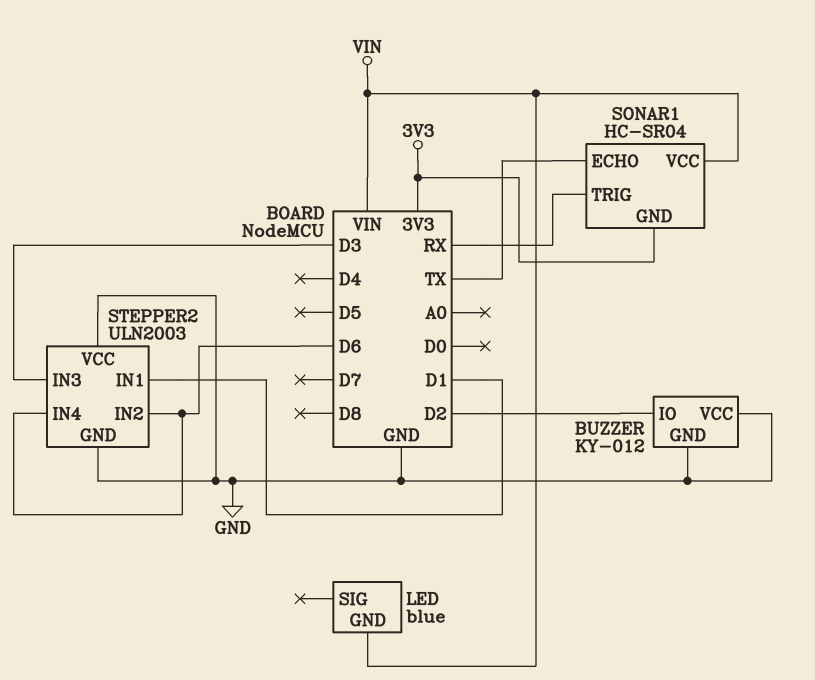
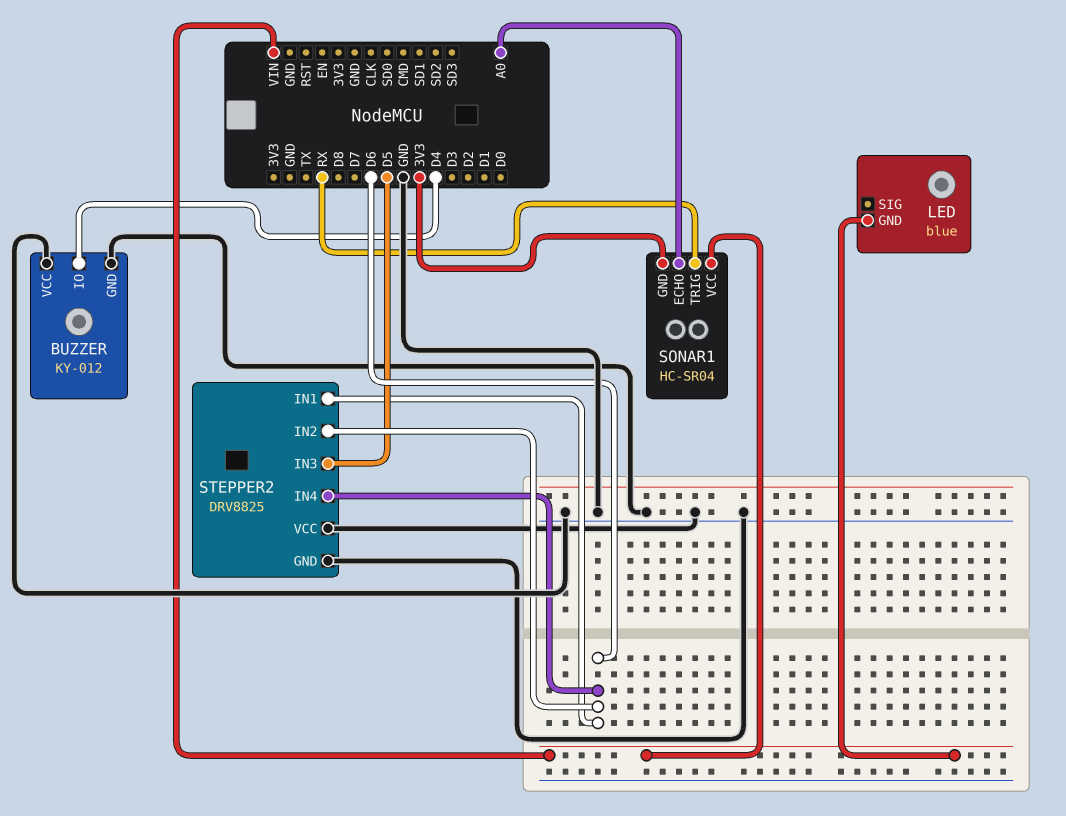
BUZZER pin IO: D2 -> D4
SONAR1 pin ECHO: TX -> A0
STEPPER2: ULN2003 -> DRV8825
STEPPER2 pin IN1: D1 -> D6
STEPPER2 pin IN3: D3 -> D5

